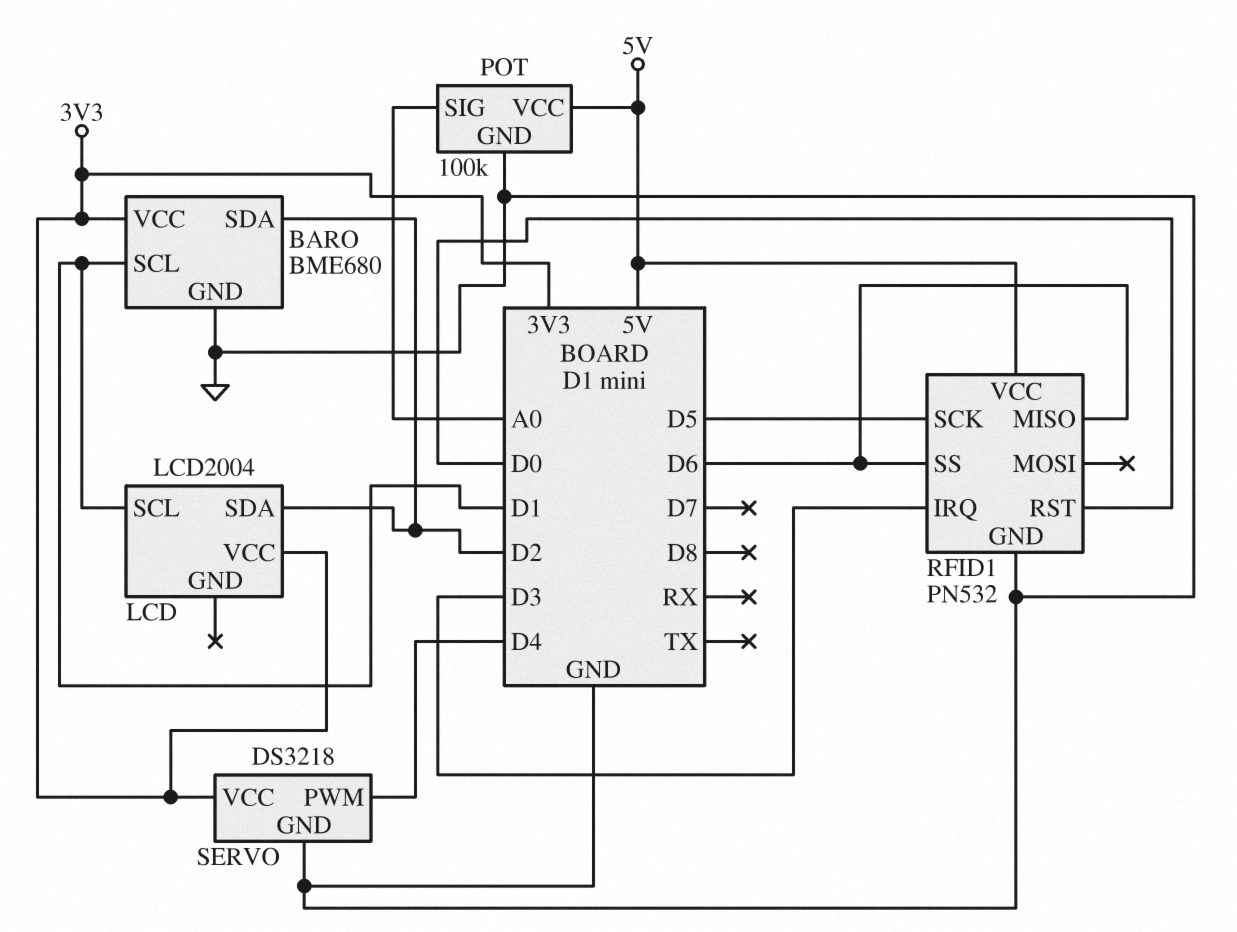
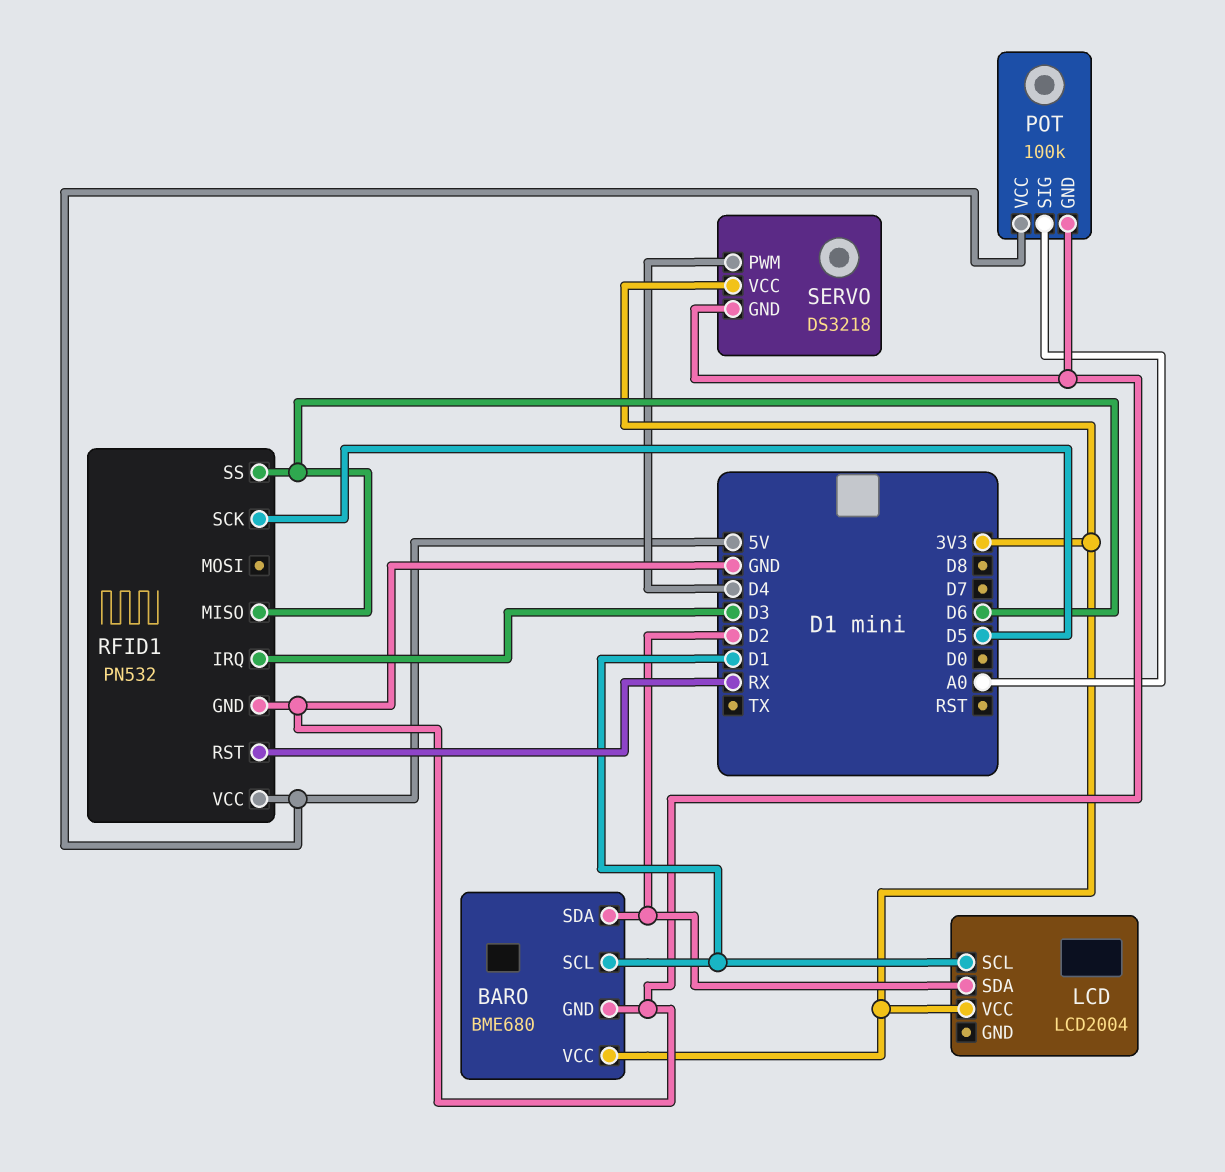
RFID1 pin RST: D0 -> RX

